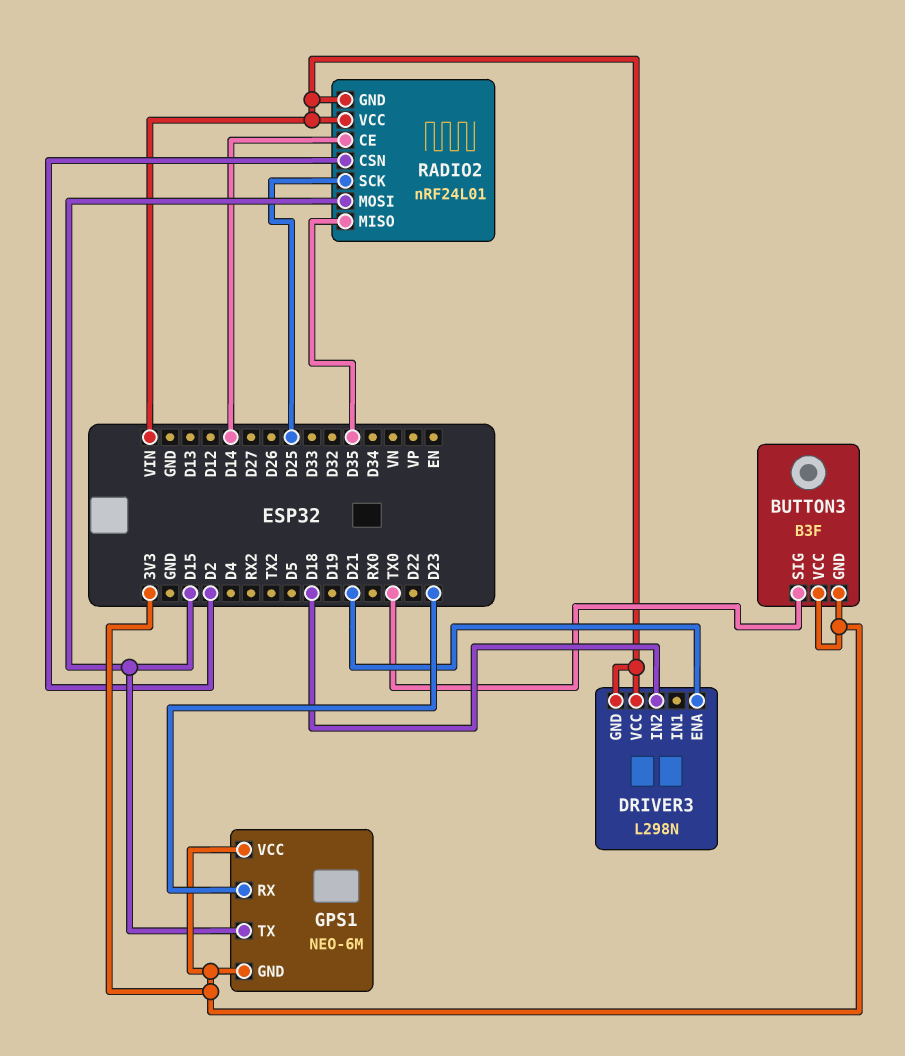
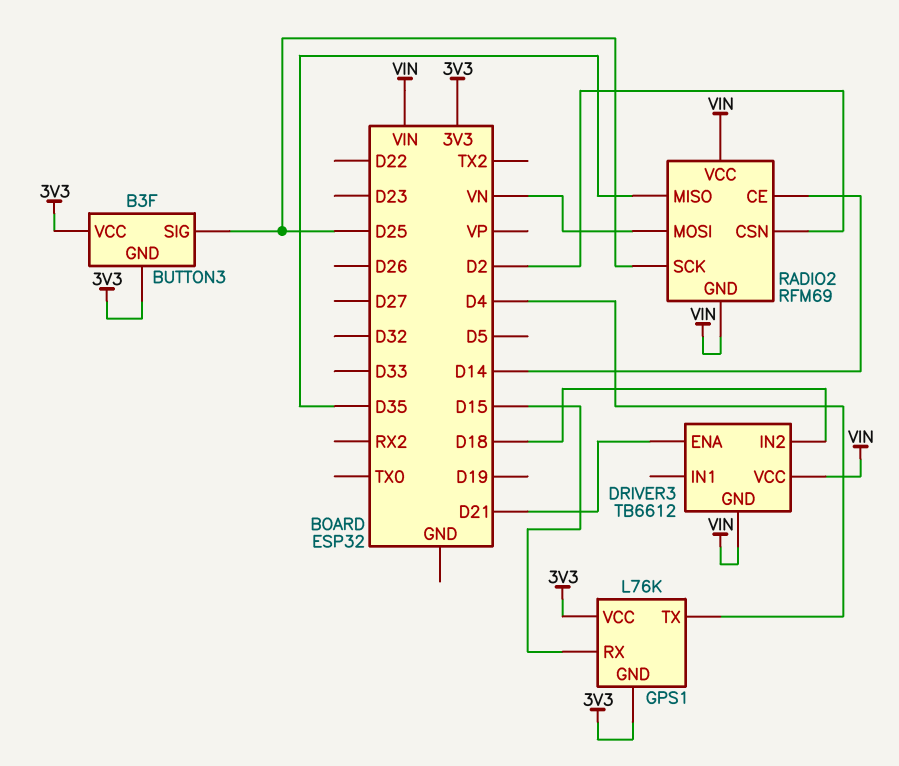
BUTTON3 pin SIG: TX0 -> D25
DRIVER3: L298N -> TB6612
GPS1: NEO-6M -> L76K
GPS1 pin RX: D23 -> D15
GPS1 pin TX: D15 -> D4
RADIO2: nRF24L01 -> RFM69
RADIO2 pin MOSI: D15 -> VN

